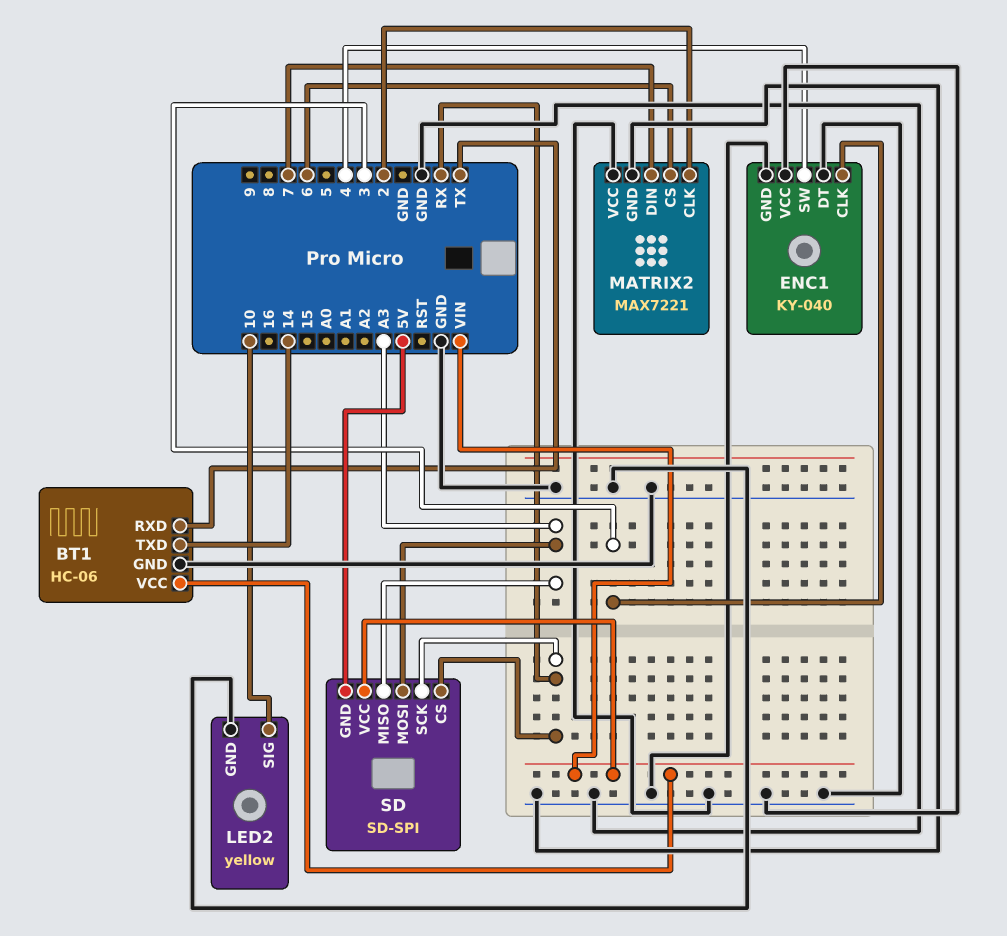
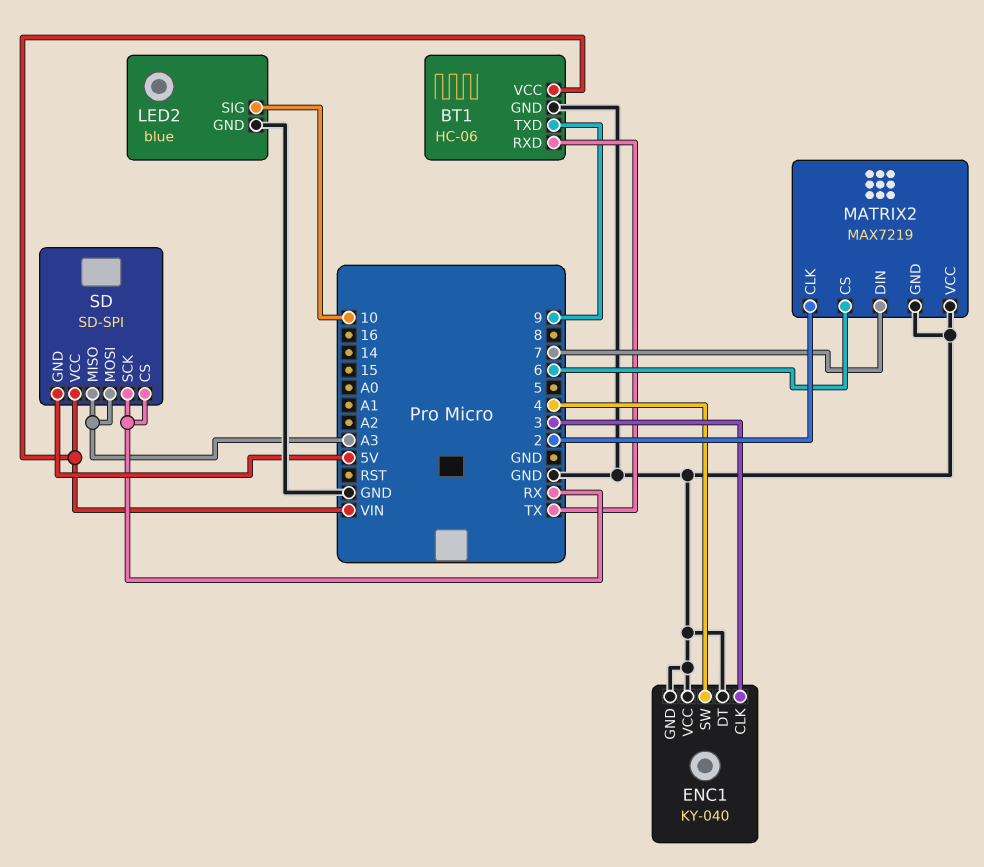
BT1 pin TXD: 14 -> 9
LED2: yellow -> blue
MATRIX2: MAX7221 -> MAX7219

